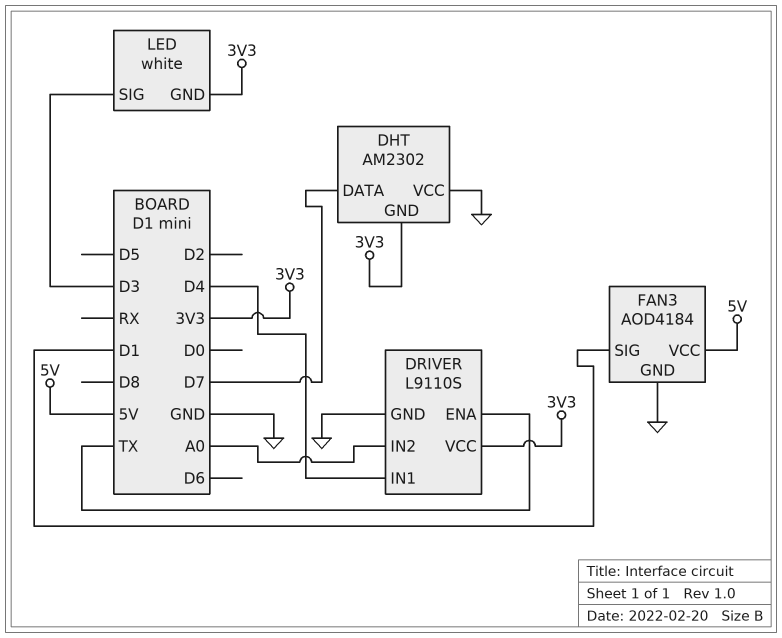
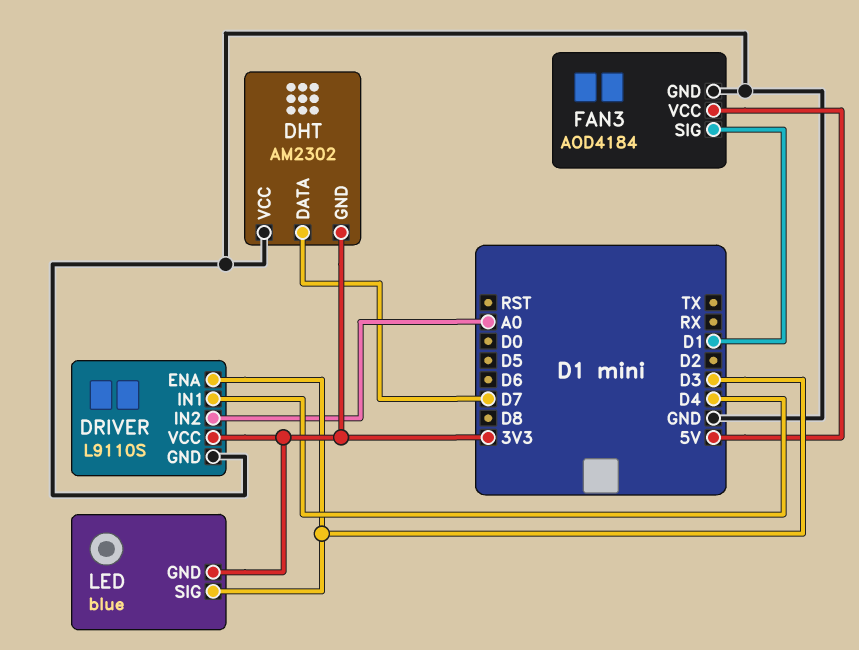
DRIVER pin ENA: TX -> D3
LED: white -> blue

